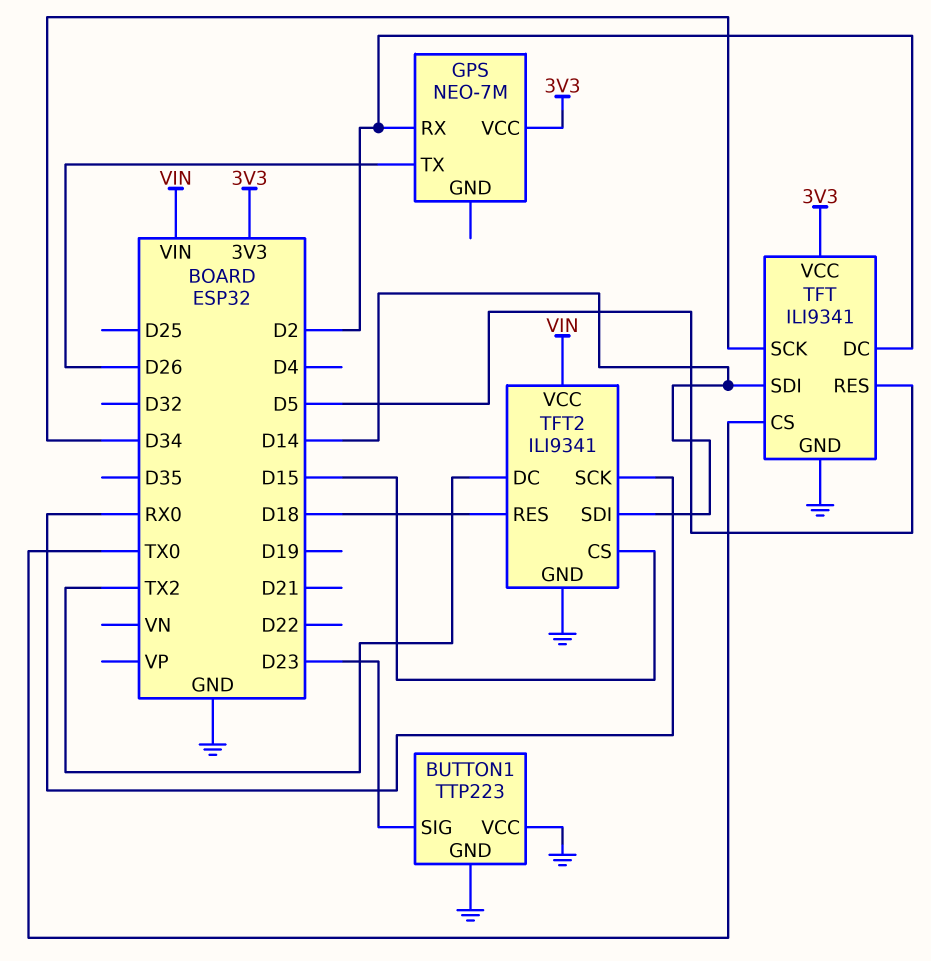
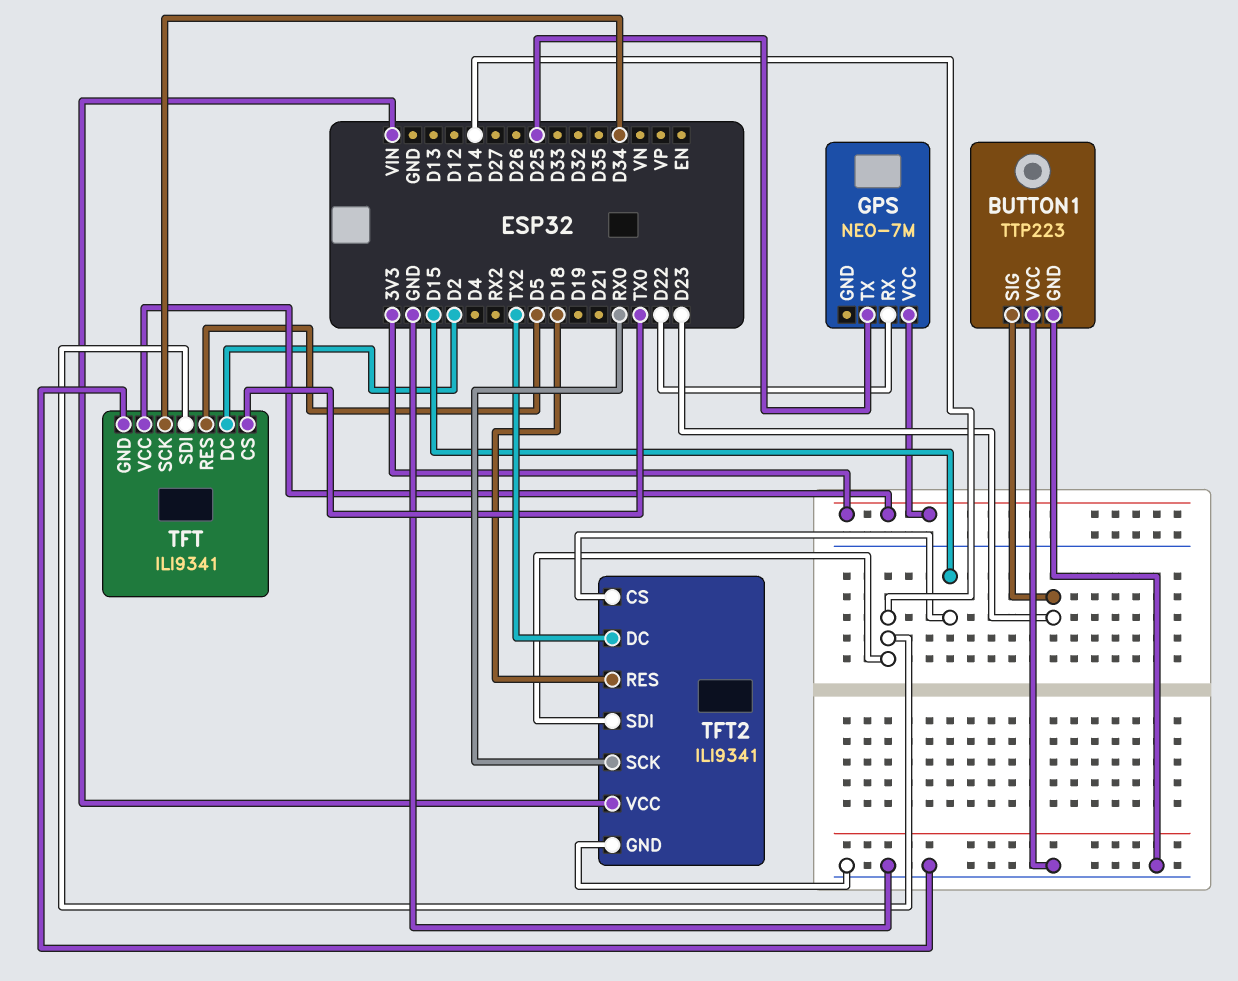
GPS pin RX: D2 -> D22
GPS pin TX: D26 -> D25

